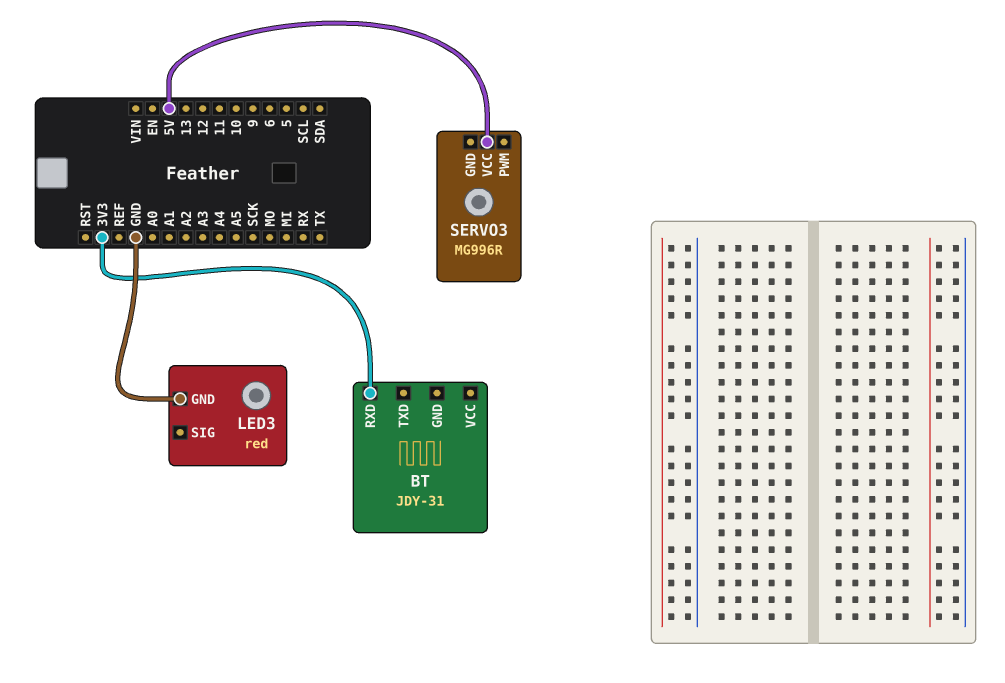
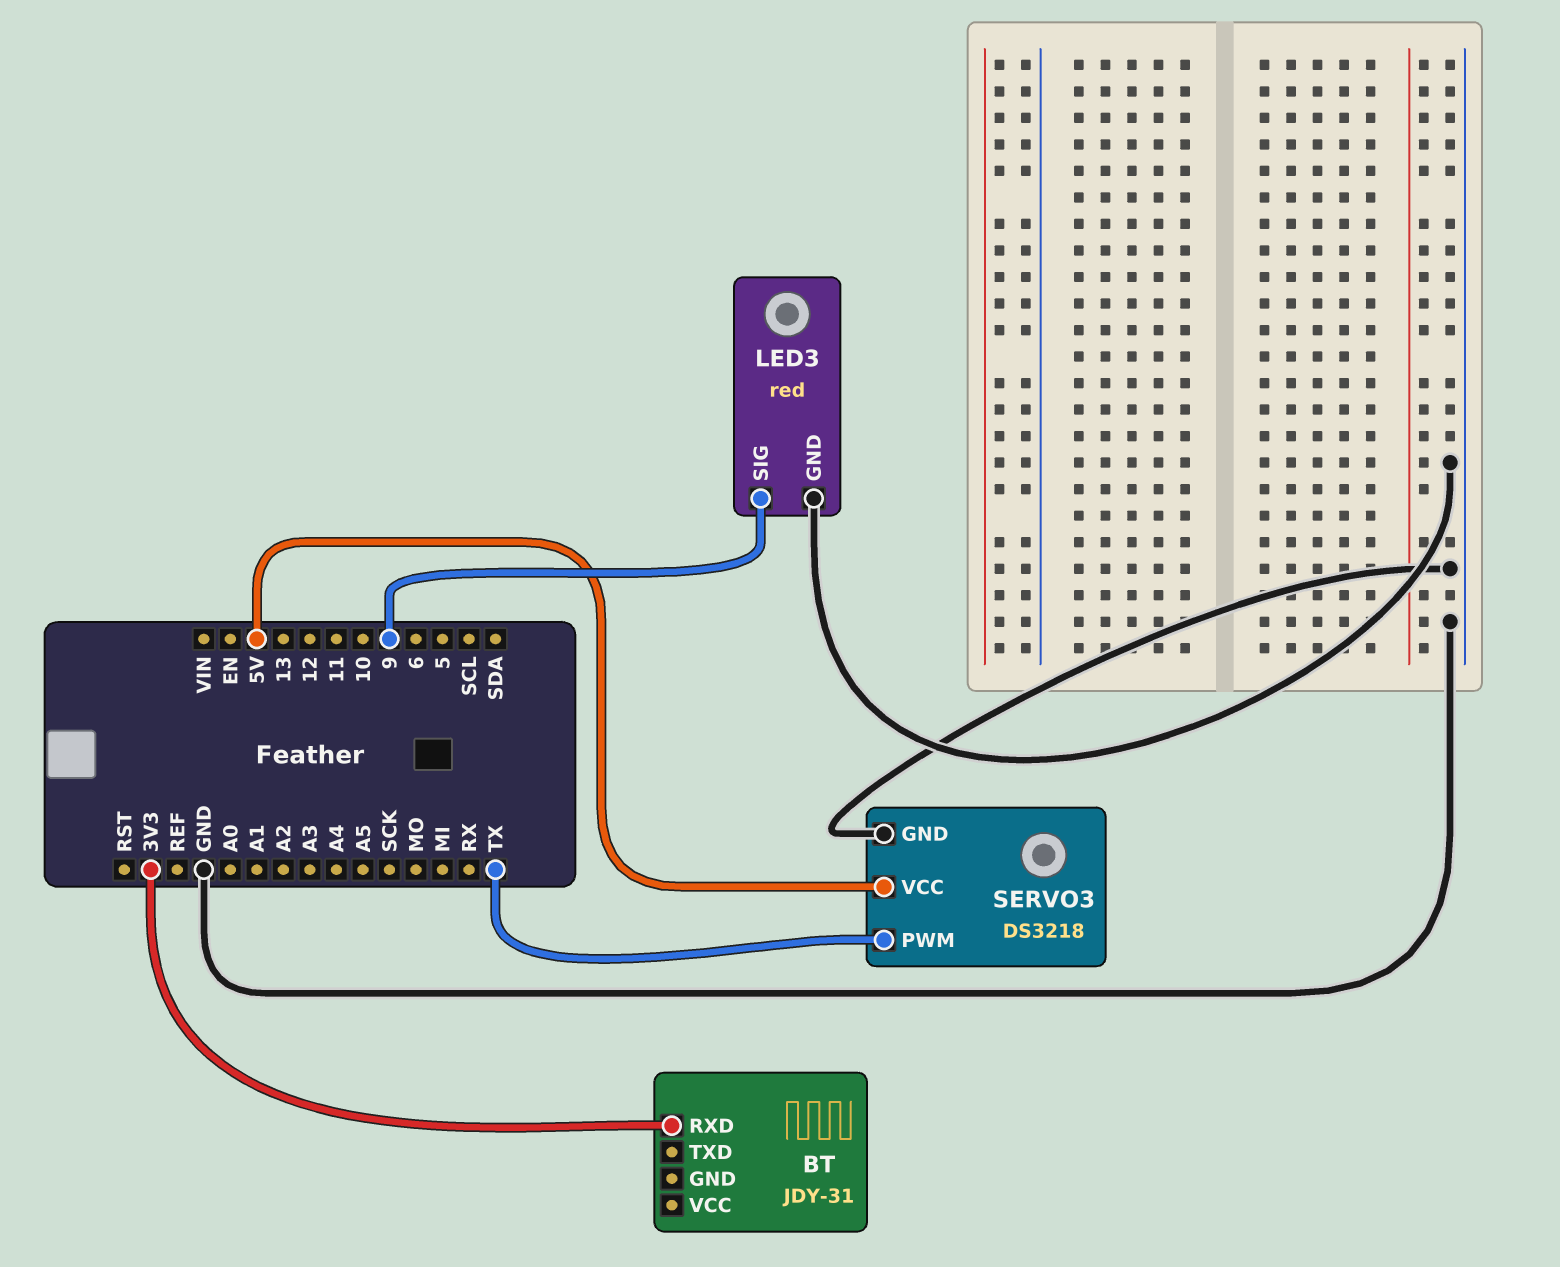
LED3 pin SIG: none -> 9
SERVO3: MG996R -> DS3218
SERVO3 pin GND: none -> GND
SERVO3 pin PWM: none -> TX

